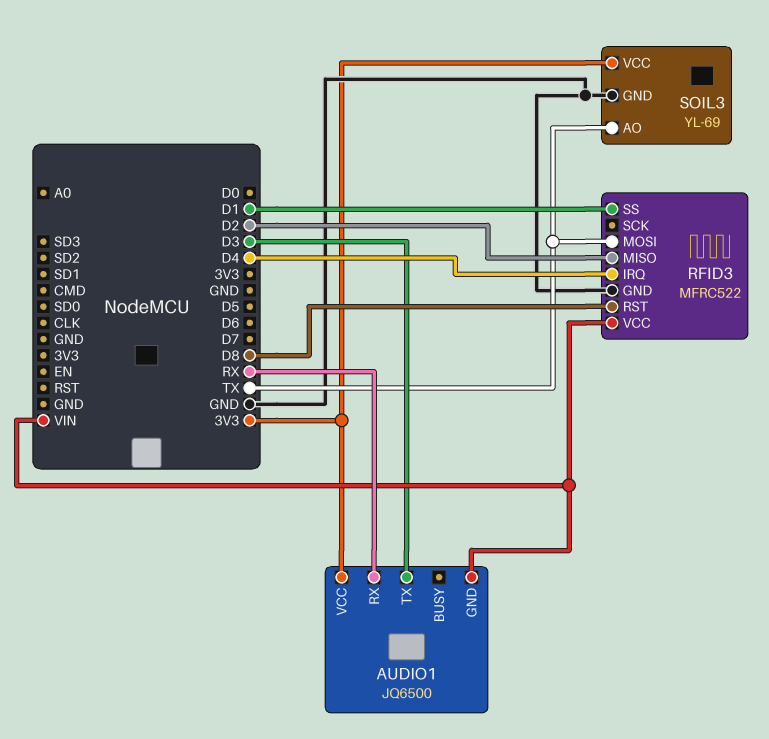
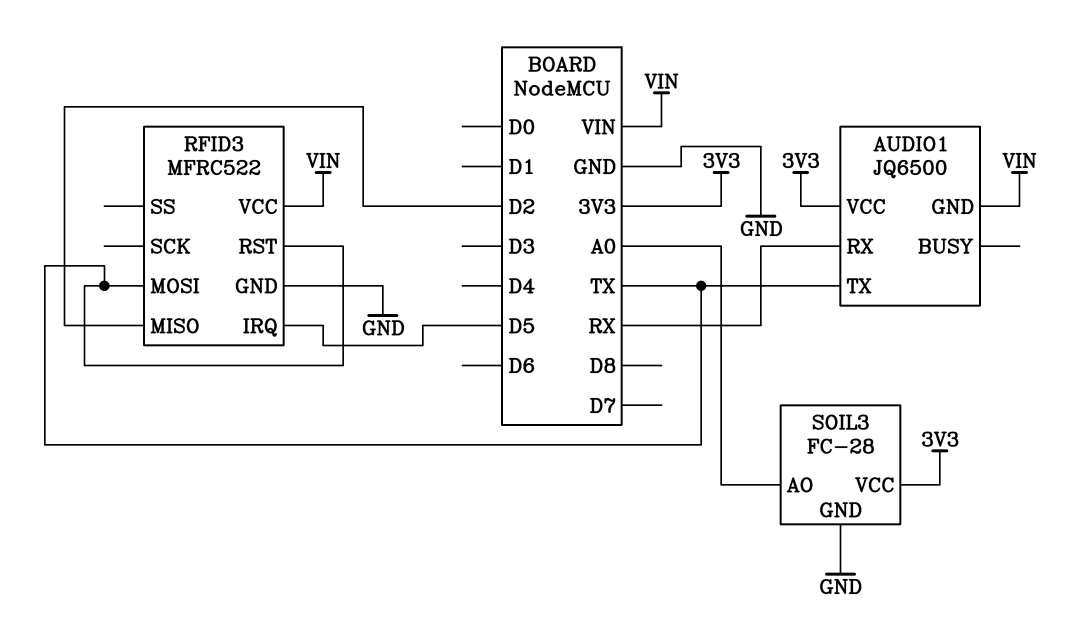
AUDIO1 pin TX: D3 -> TX
RFID3 pin IRQ: D4 -> D5
RFID3 pin RST: D8 -> TX
RFID3 pin SS: D1 -> none
SOIL3: YL-69 -> FC-28
SOIL3 pin AO: TX -> A0

